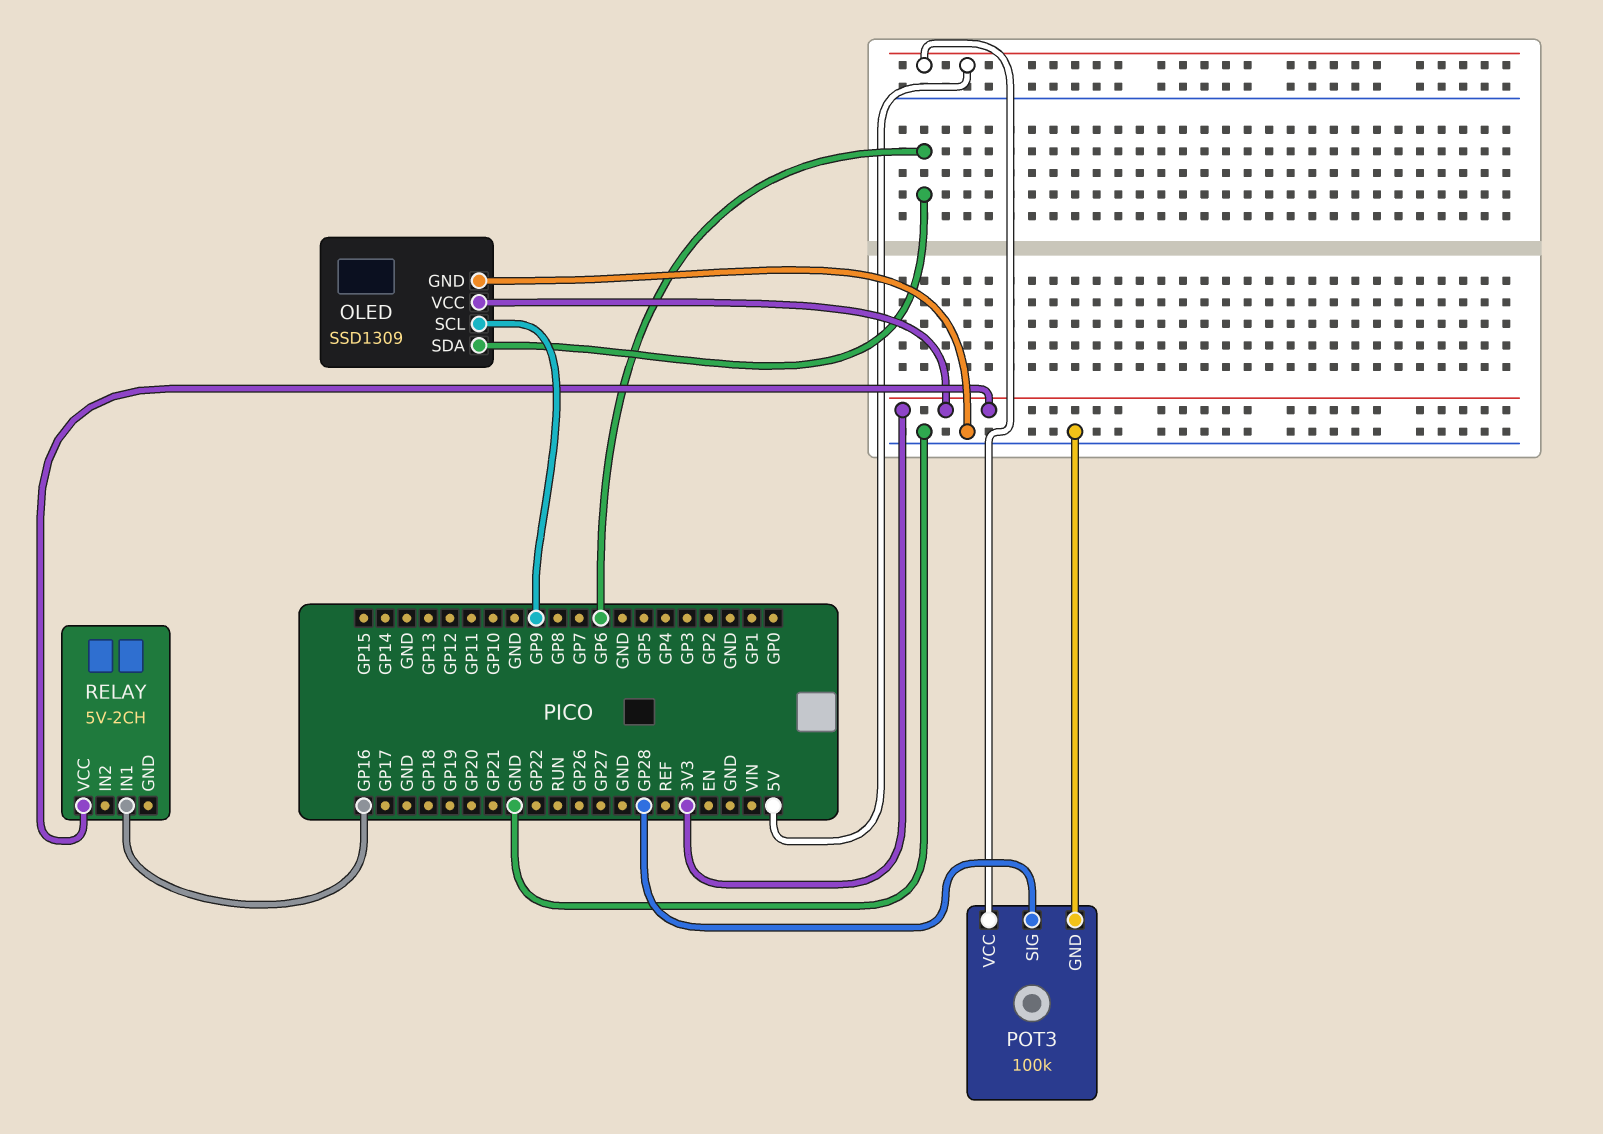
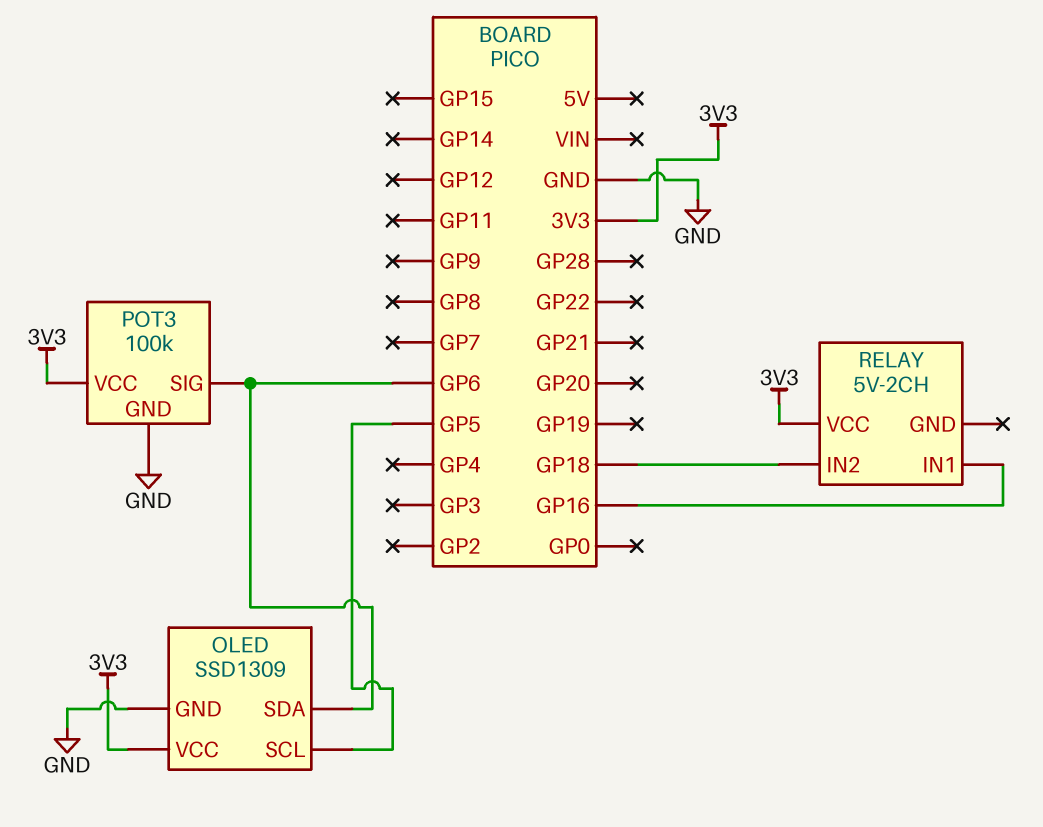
OLED pin SCL: GP9 -> GP5
POT3 pin SIG: GP28 -> GP6
POT3 pin VCC: 5V -> 3V3
RELAY pin IN2: none -> GP18

